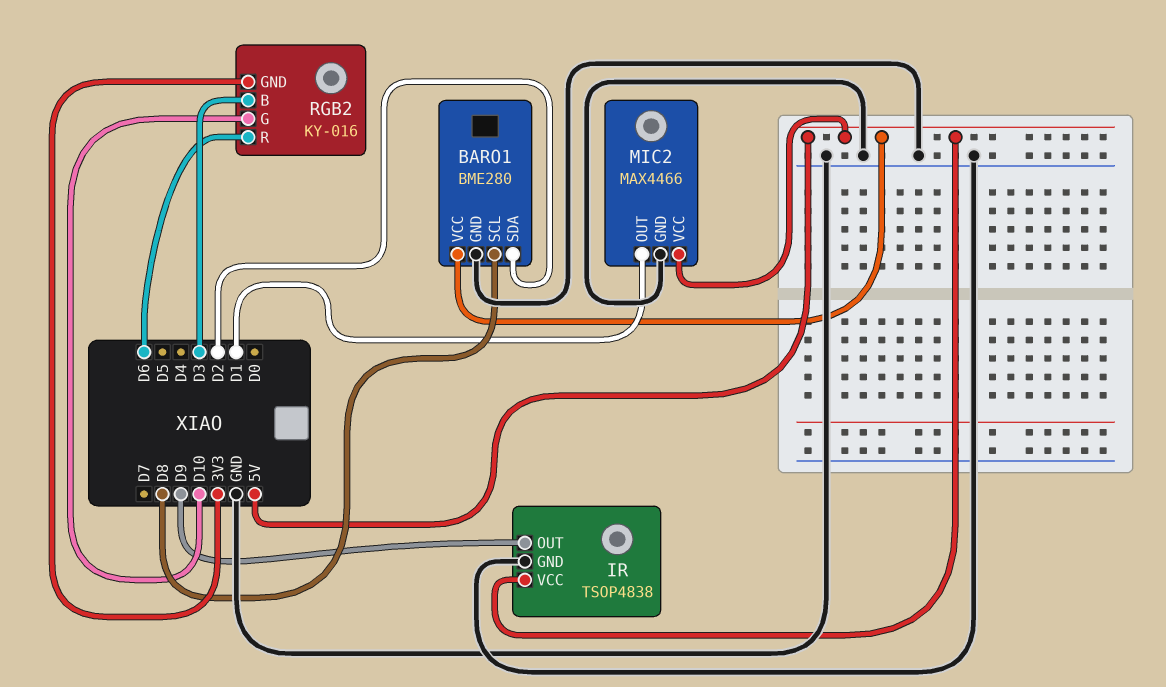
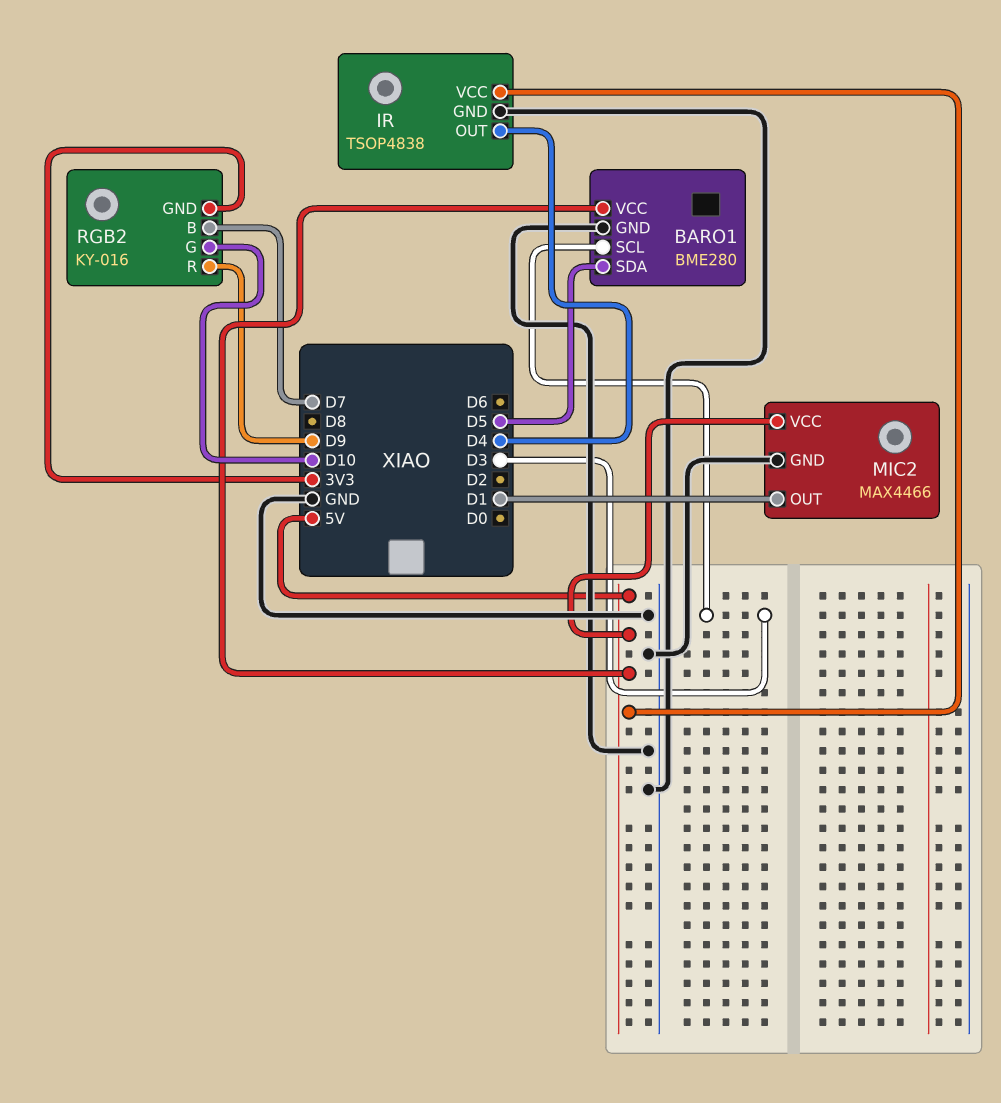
BARO1 pin SCL: D8 -> D3
BARO1 pin SDA: D2 -> D5
IR pin OUT: D9 -> D4
RGB2 pin B: D3 -> D7
RGB2 pin R: D6 -> D9

